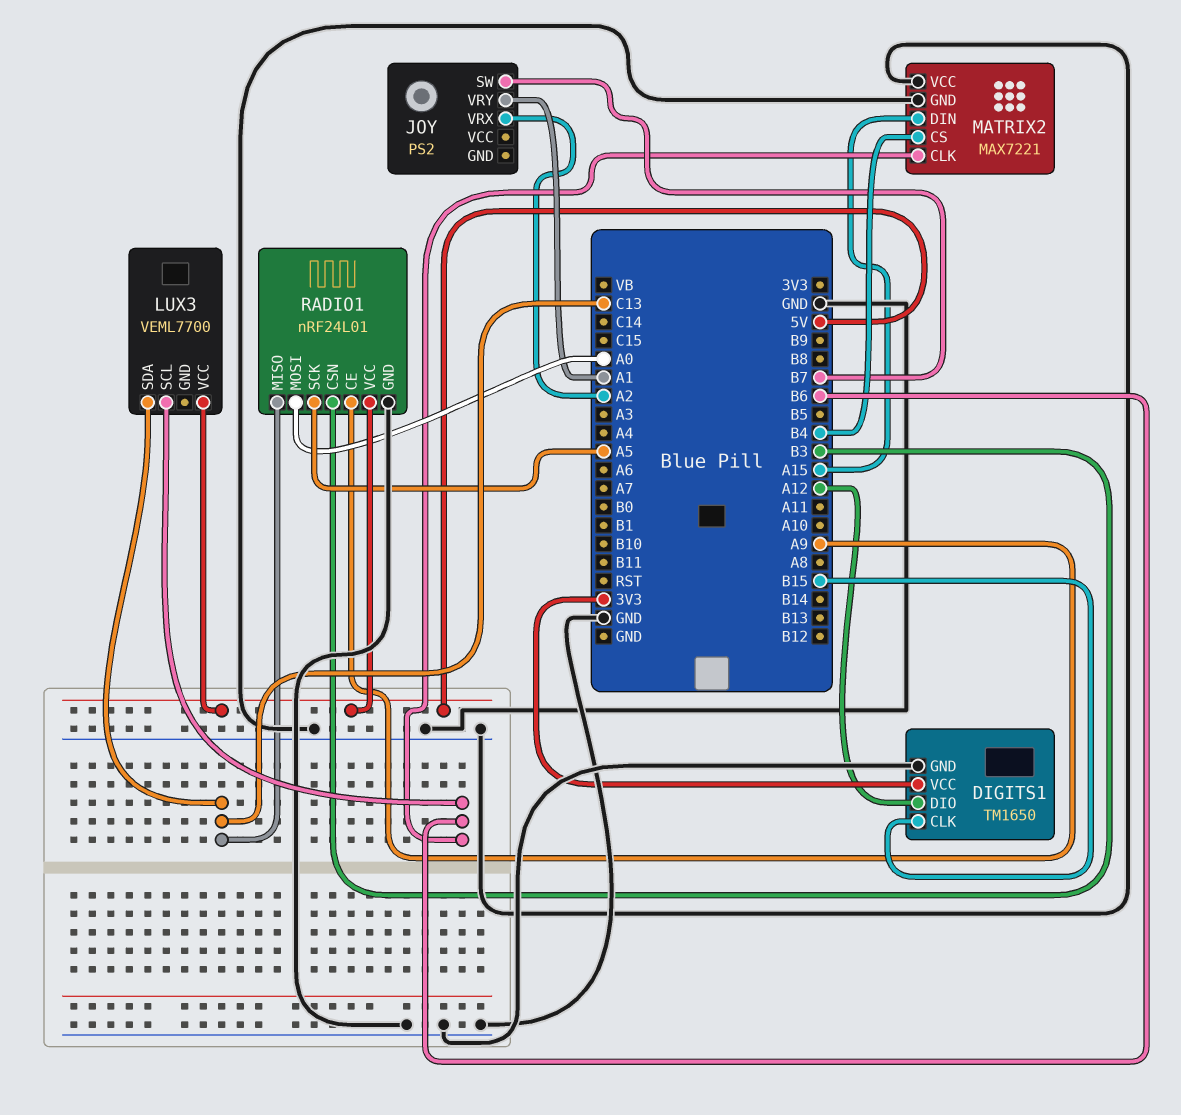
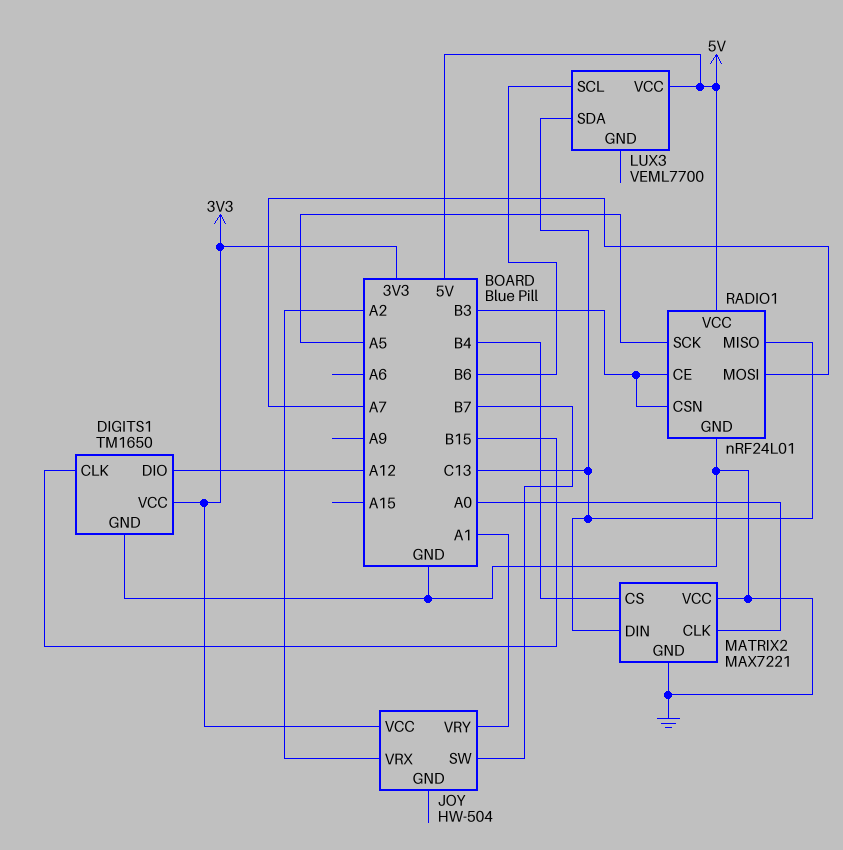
JOY: PS2 -> HW-504
JOY pin VCC: none -> 3V3
MATRIX2 pin CLK: B6 -> A0
MATRIX2 pin DIN: A15 -> C13
RADIO1 pin CE: A9 -> B3
RADIO1 pin MOSI: A0 -> A7

